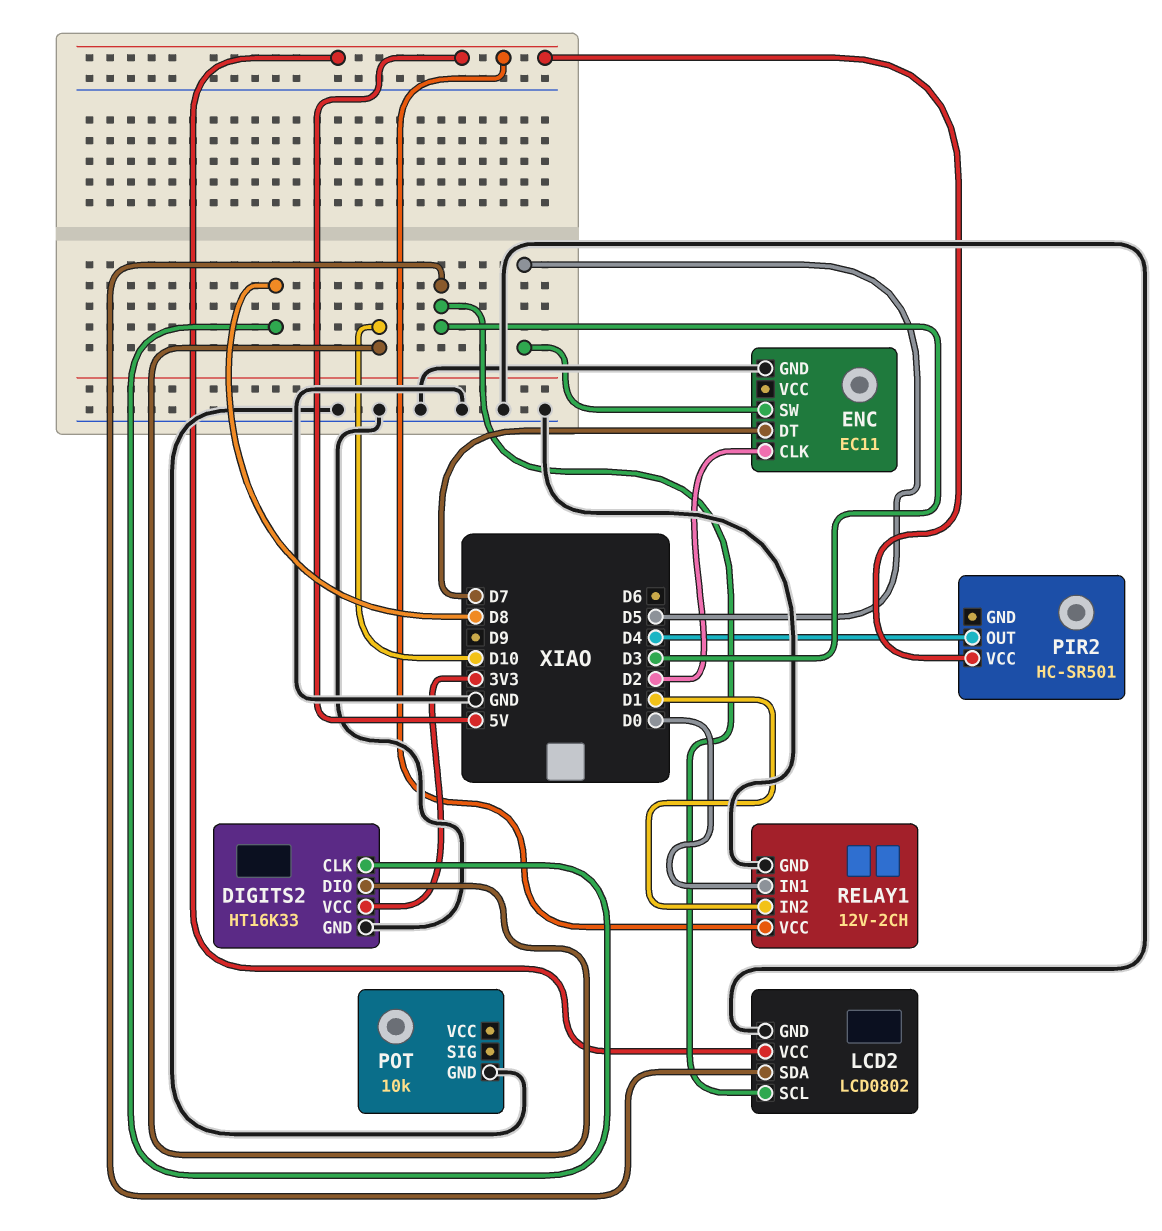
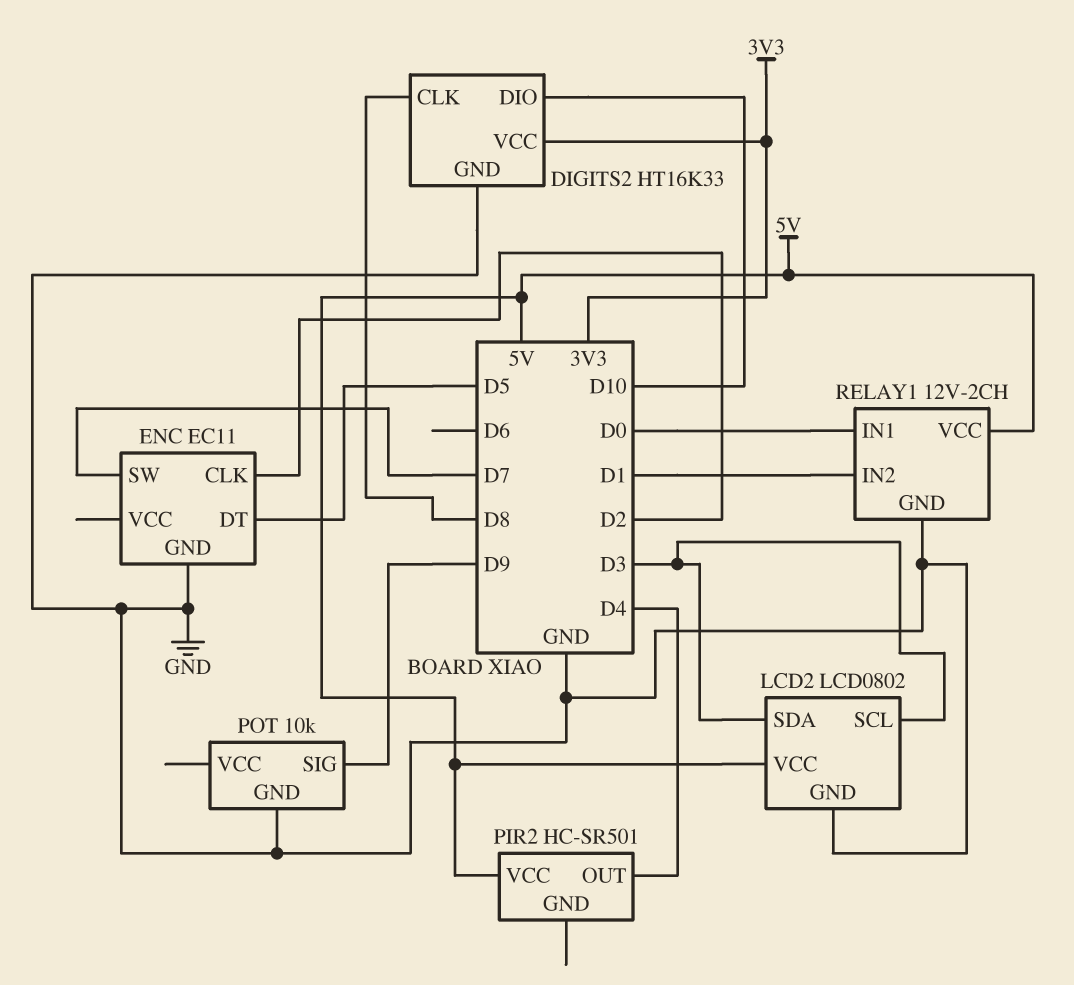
ENC pin DT: D7 -> D5
ENC pin SW: D5 -> D7
POT pin SIG: none -> D9

